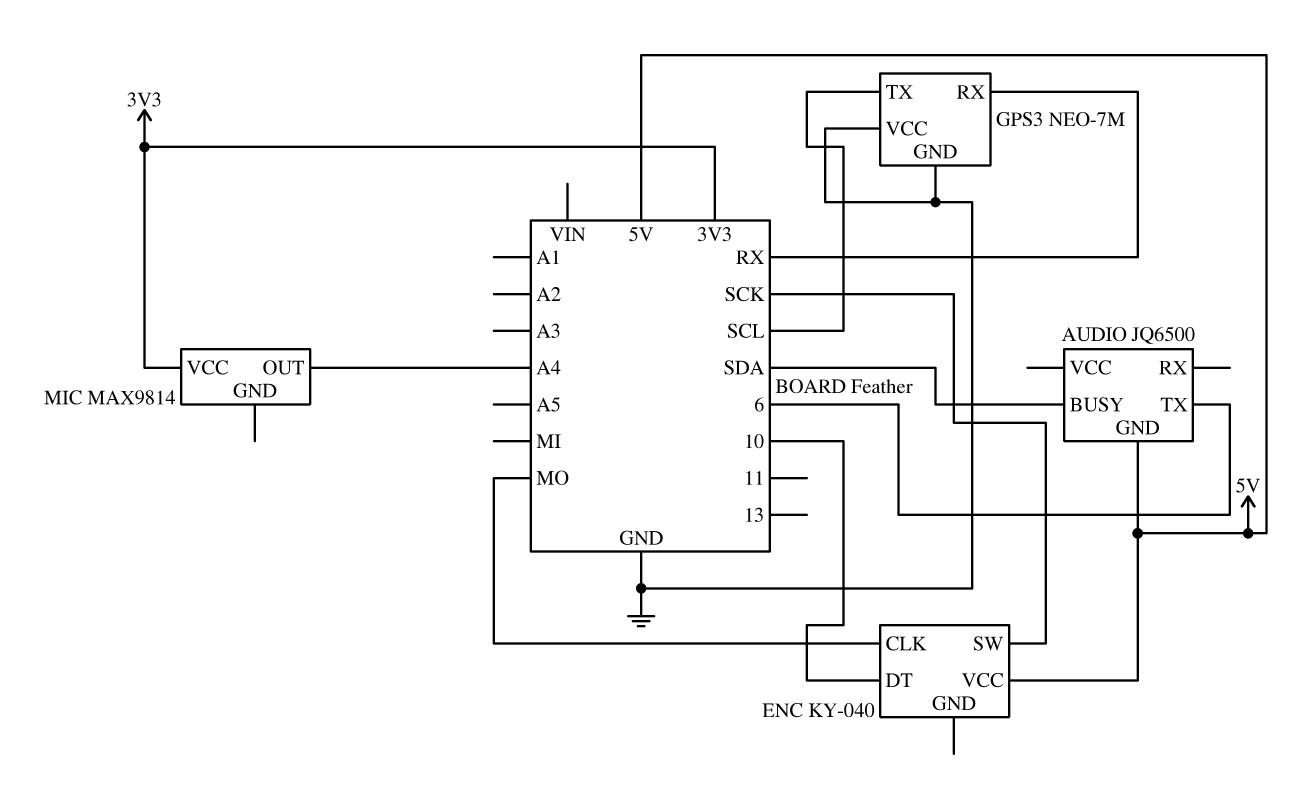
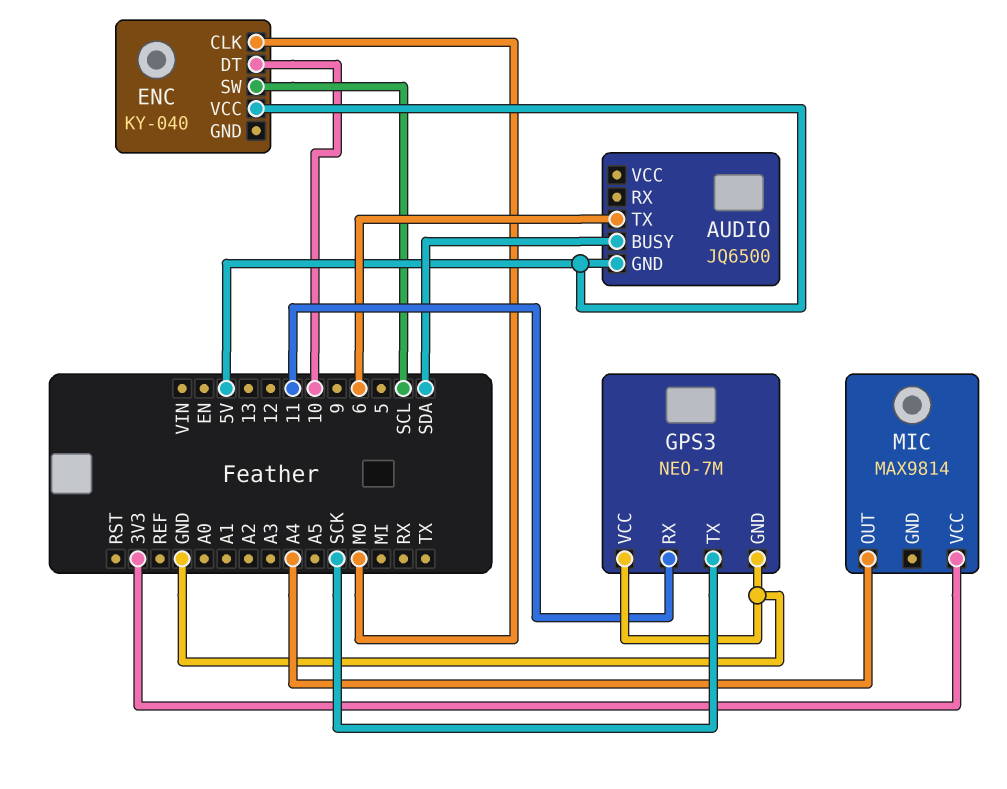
ENC pin SW: SCK -> SCL
GPS3 pin RX: RX -> 11
GPS3 pin TX: SCL -> SCK

